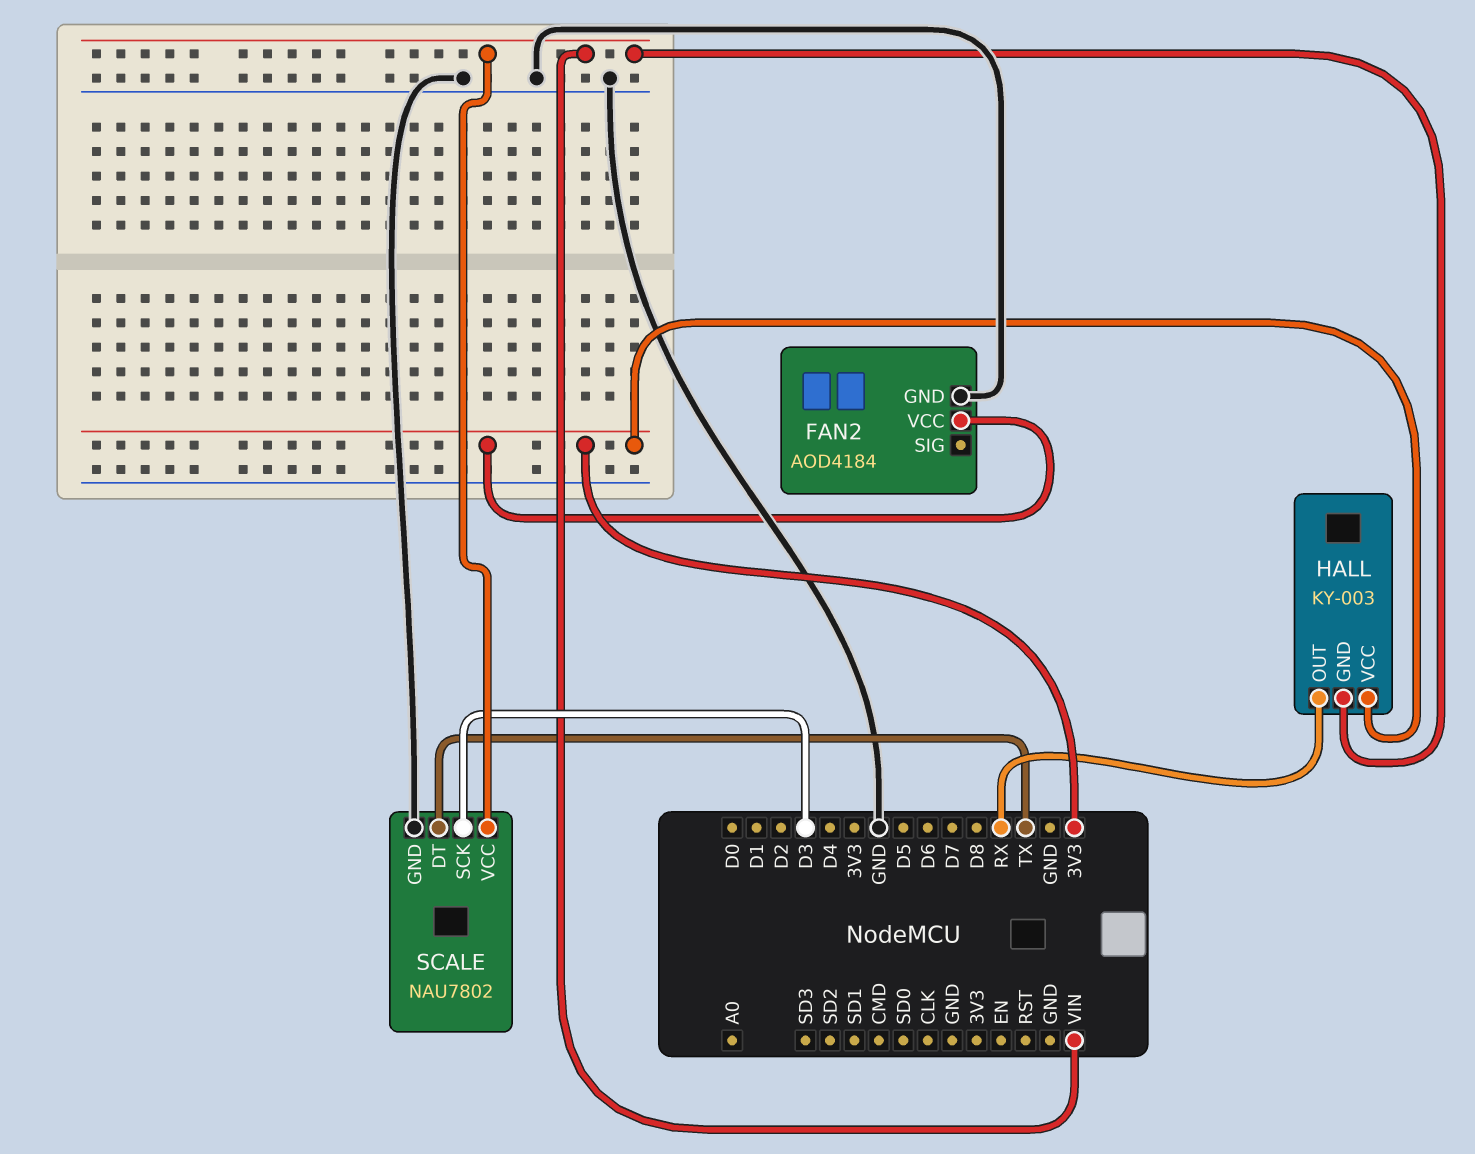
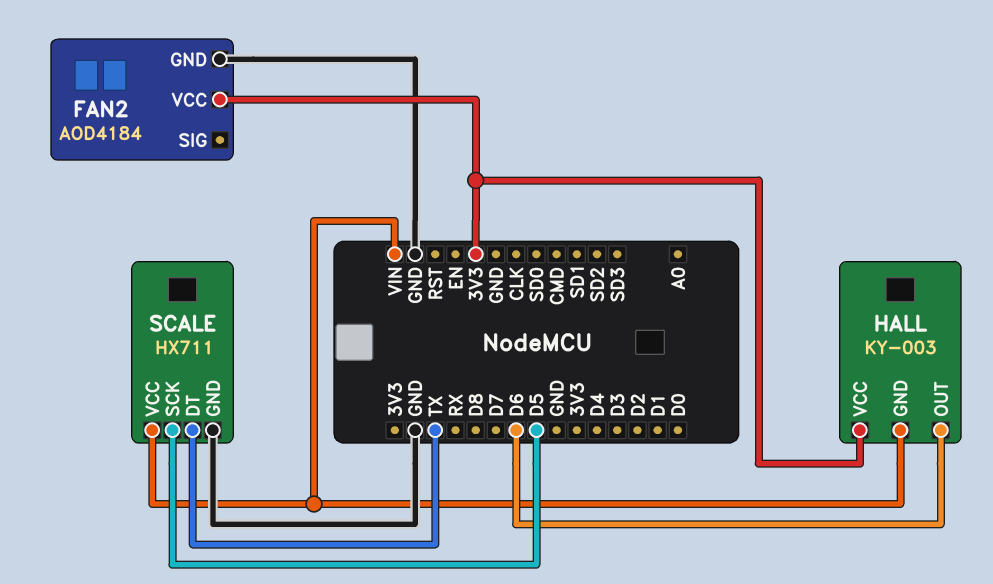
HALL pin OUT: RX -> D6
SCALE: NAU7802 -> HX711
SCALE pin SCK: D3 -> D5

